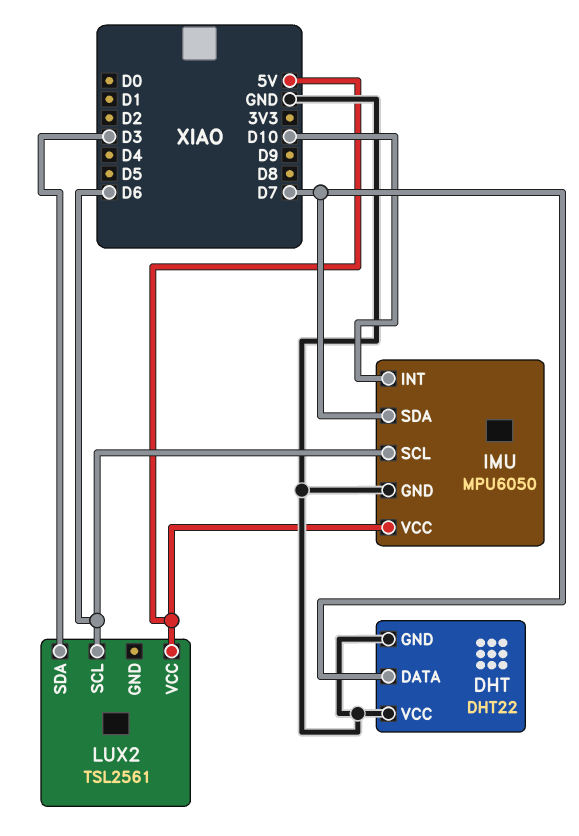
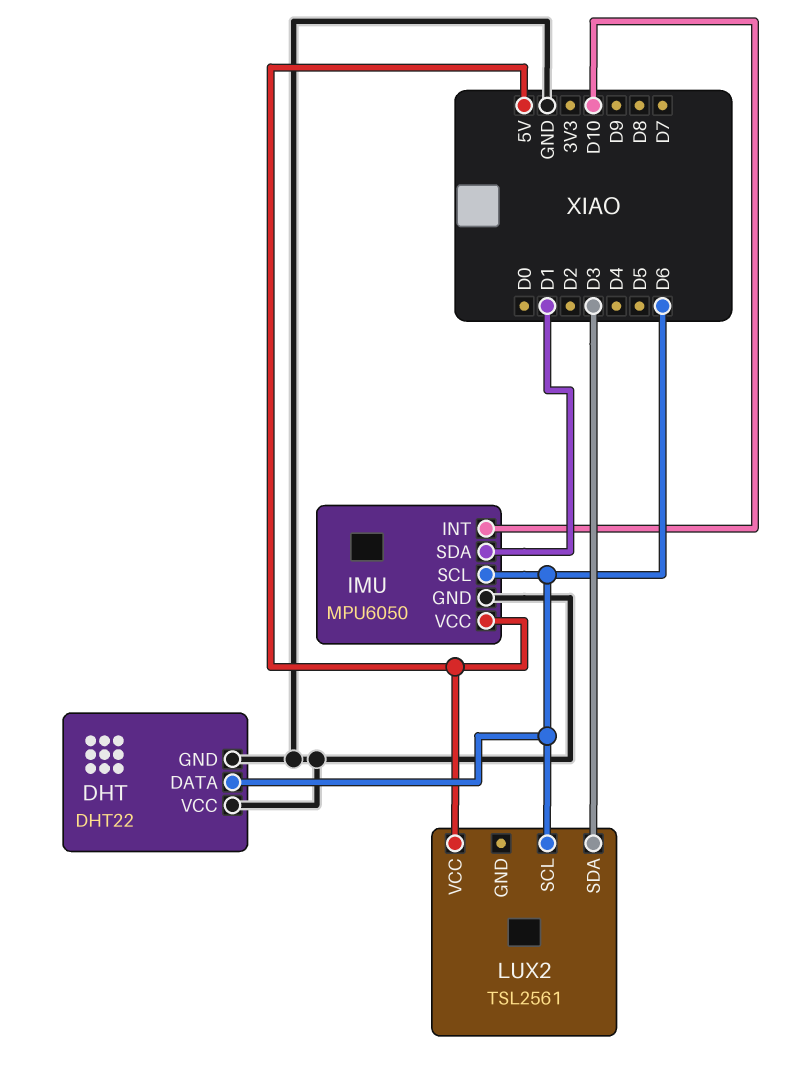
DHT pin DATA: D7 -> D6
IMU pin SDA: D7 -> D1

